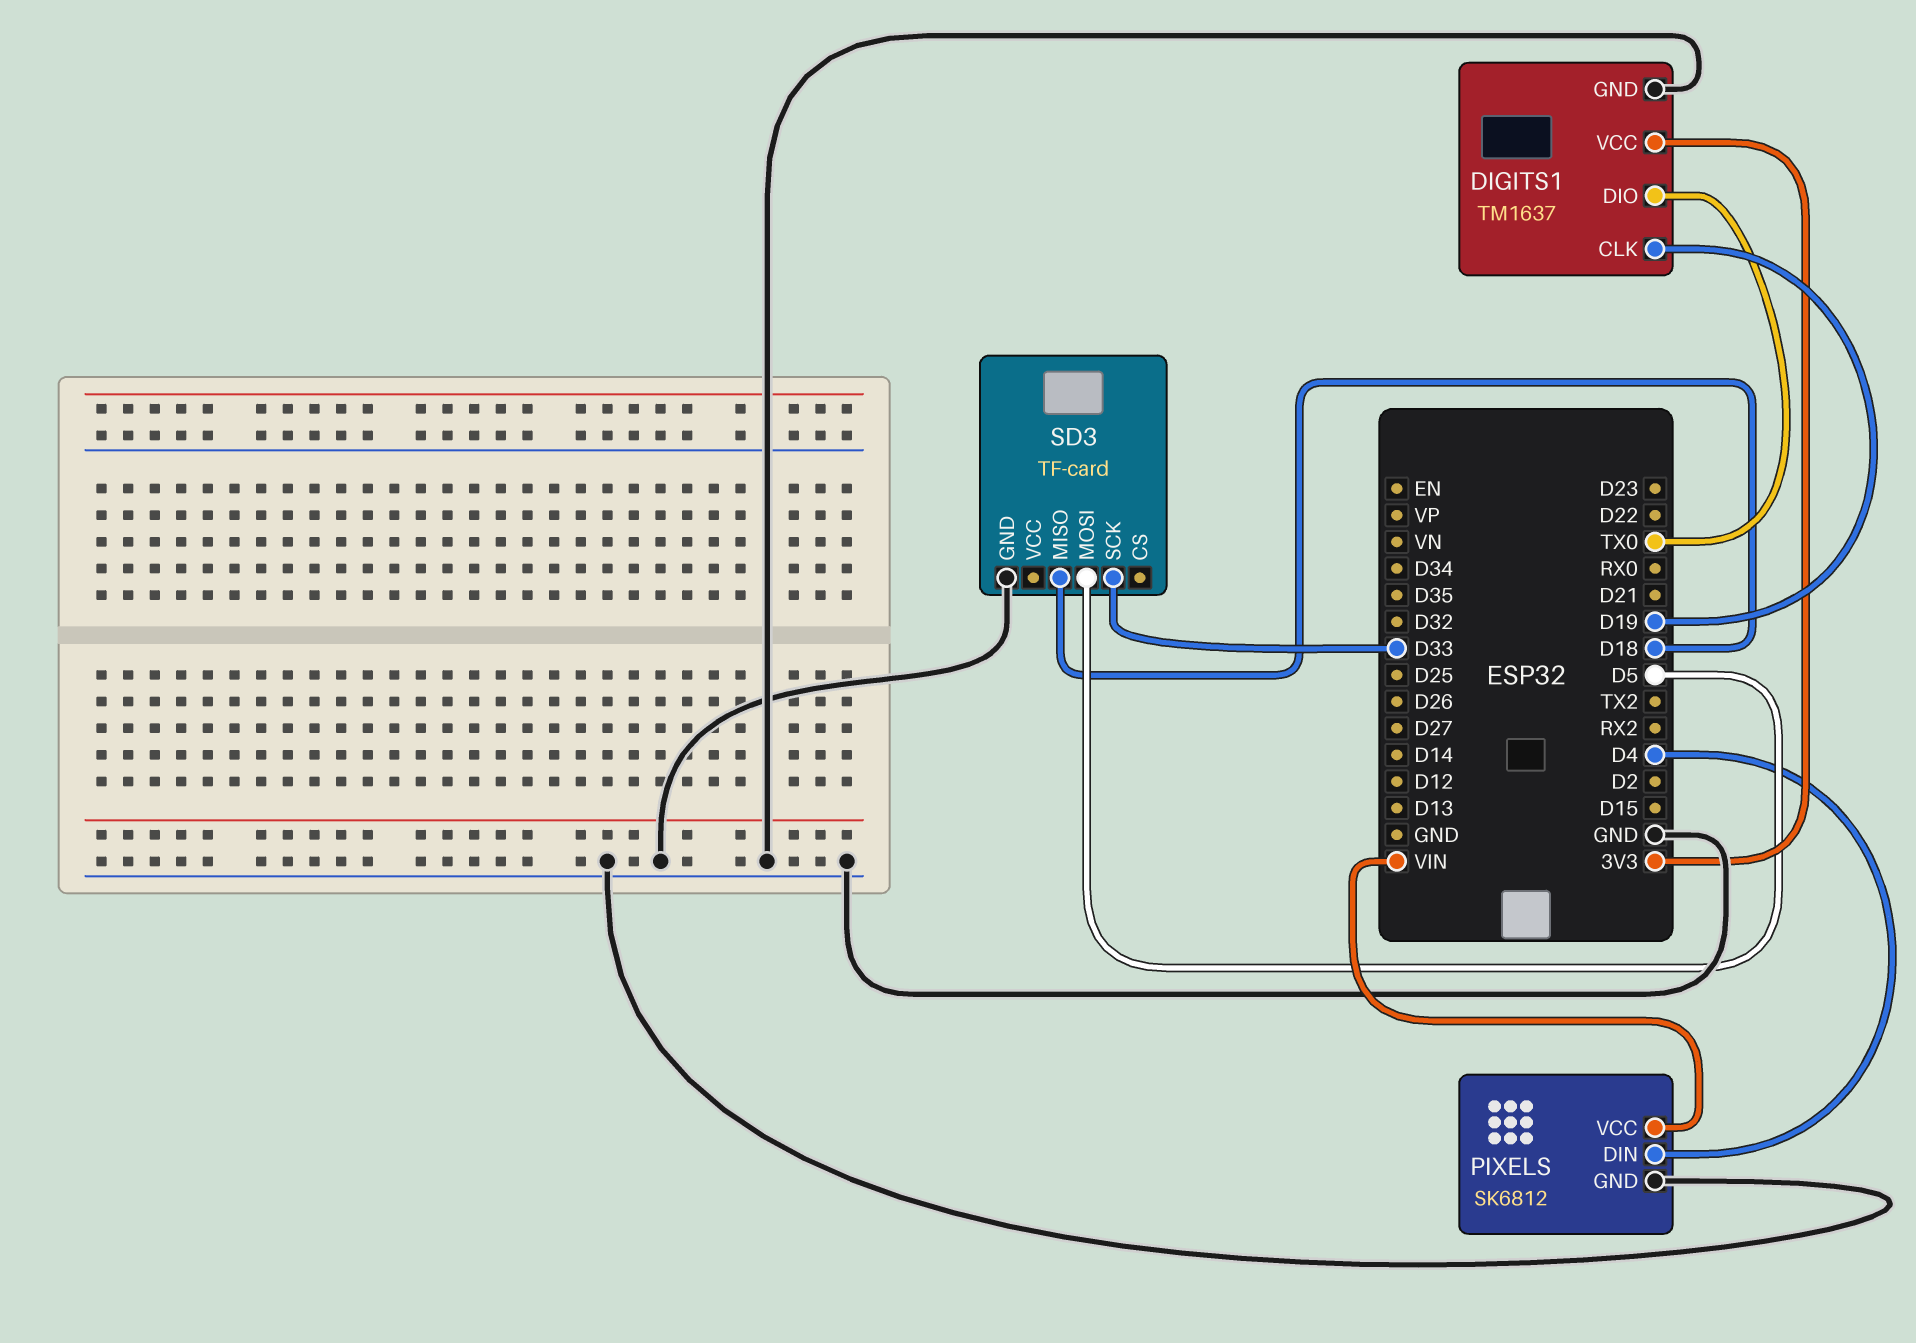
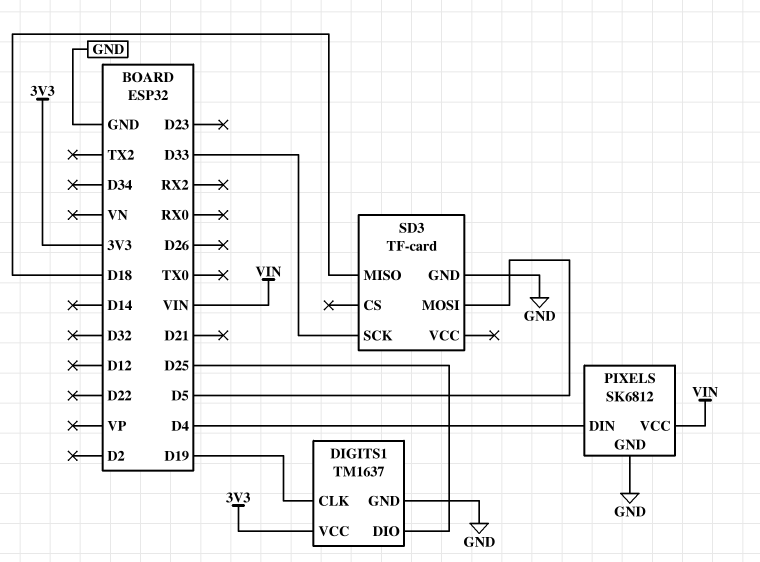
DIGITS1 pin DIO: TX0 -> D25

